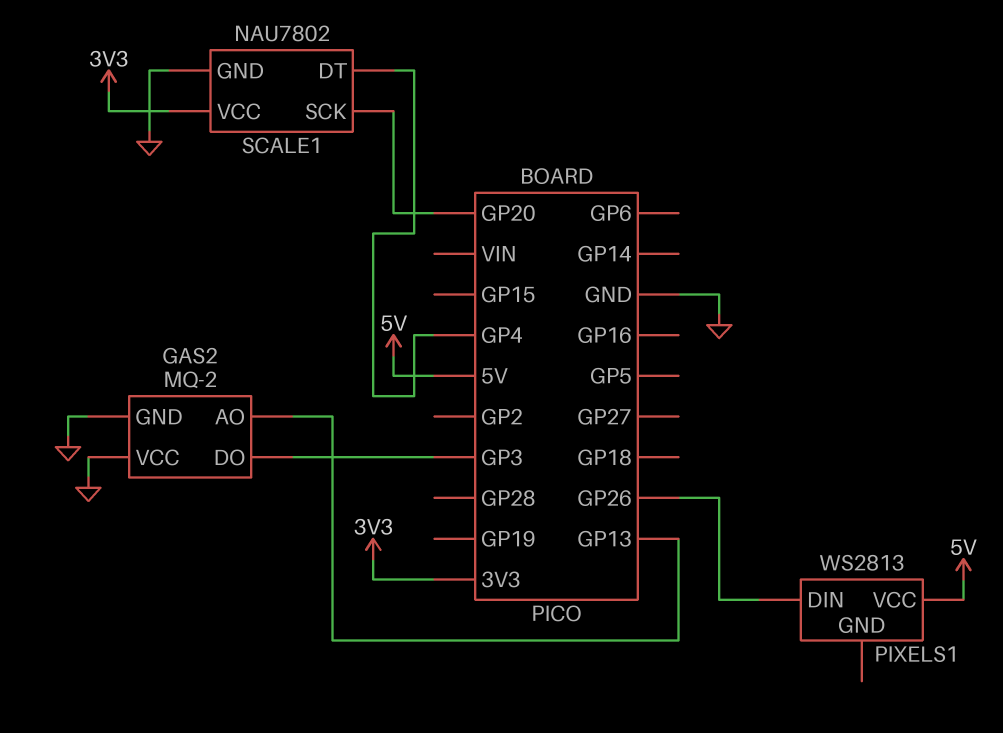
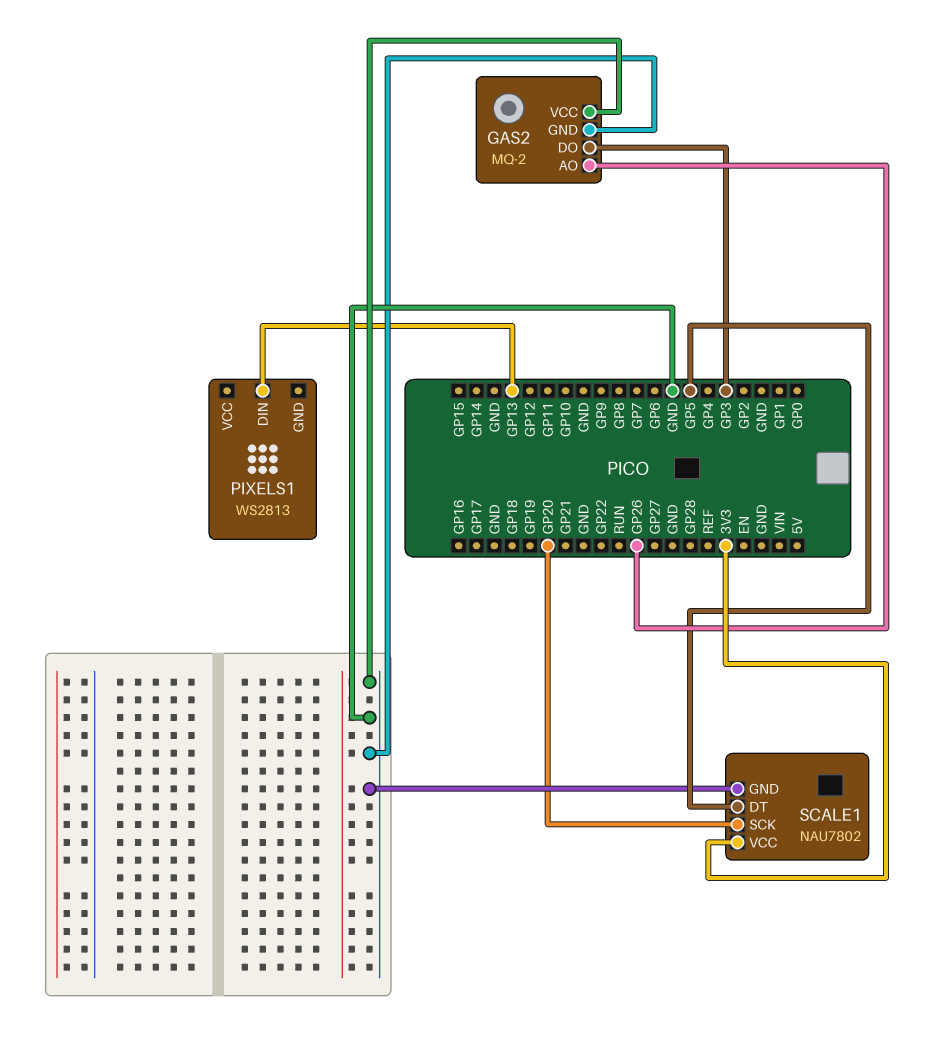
GAS2 pin AO: GP13 -> GP26
PIXELS1 pin DIN: GP26 -> GP13
PIXELS1 pin VCC: 5V -> none
SCALE1 pin DT: GP4 -> GP5

